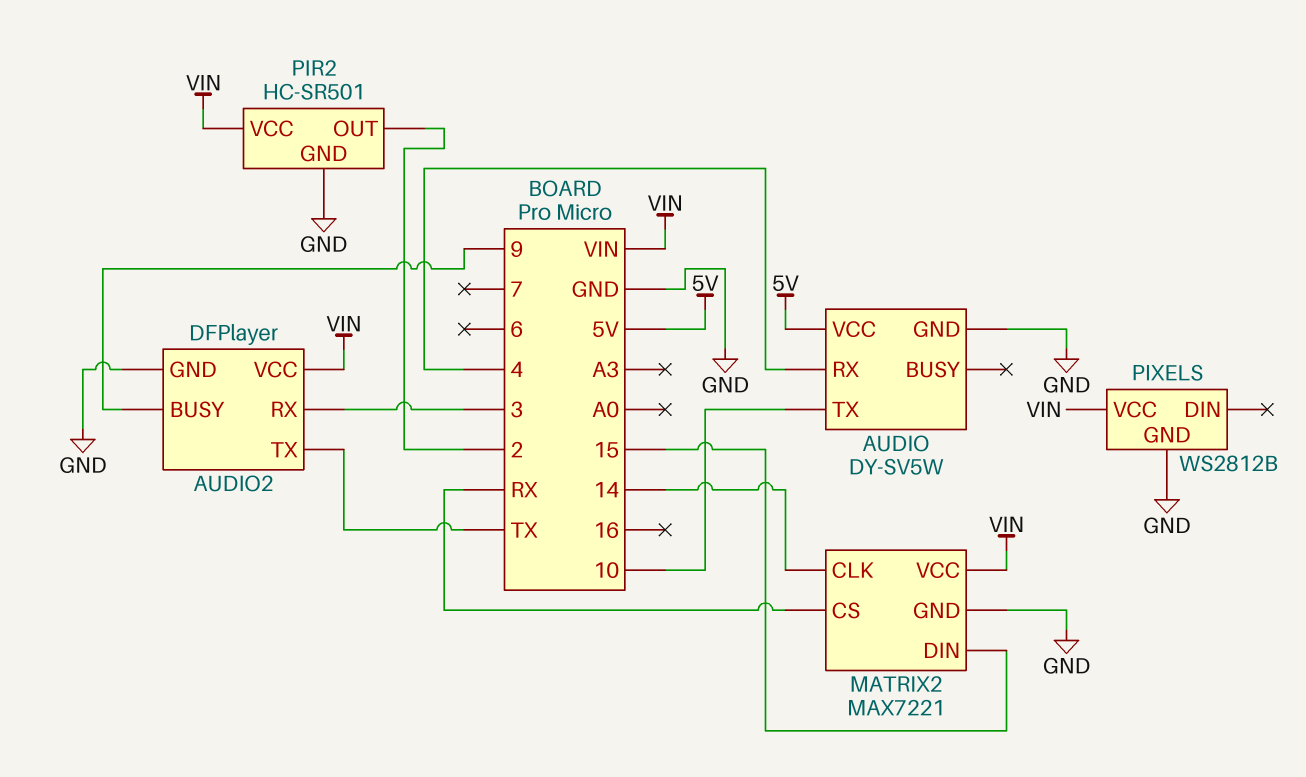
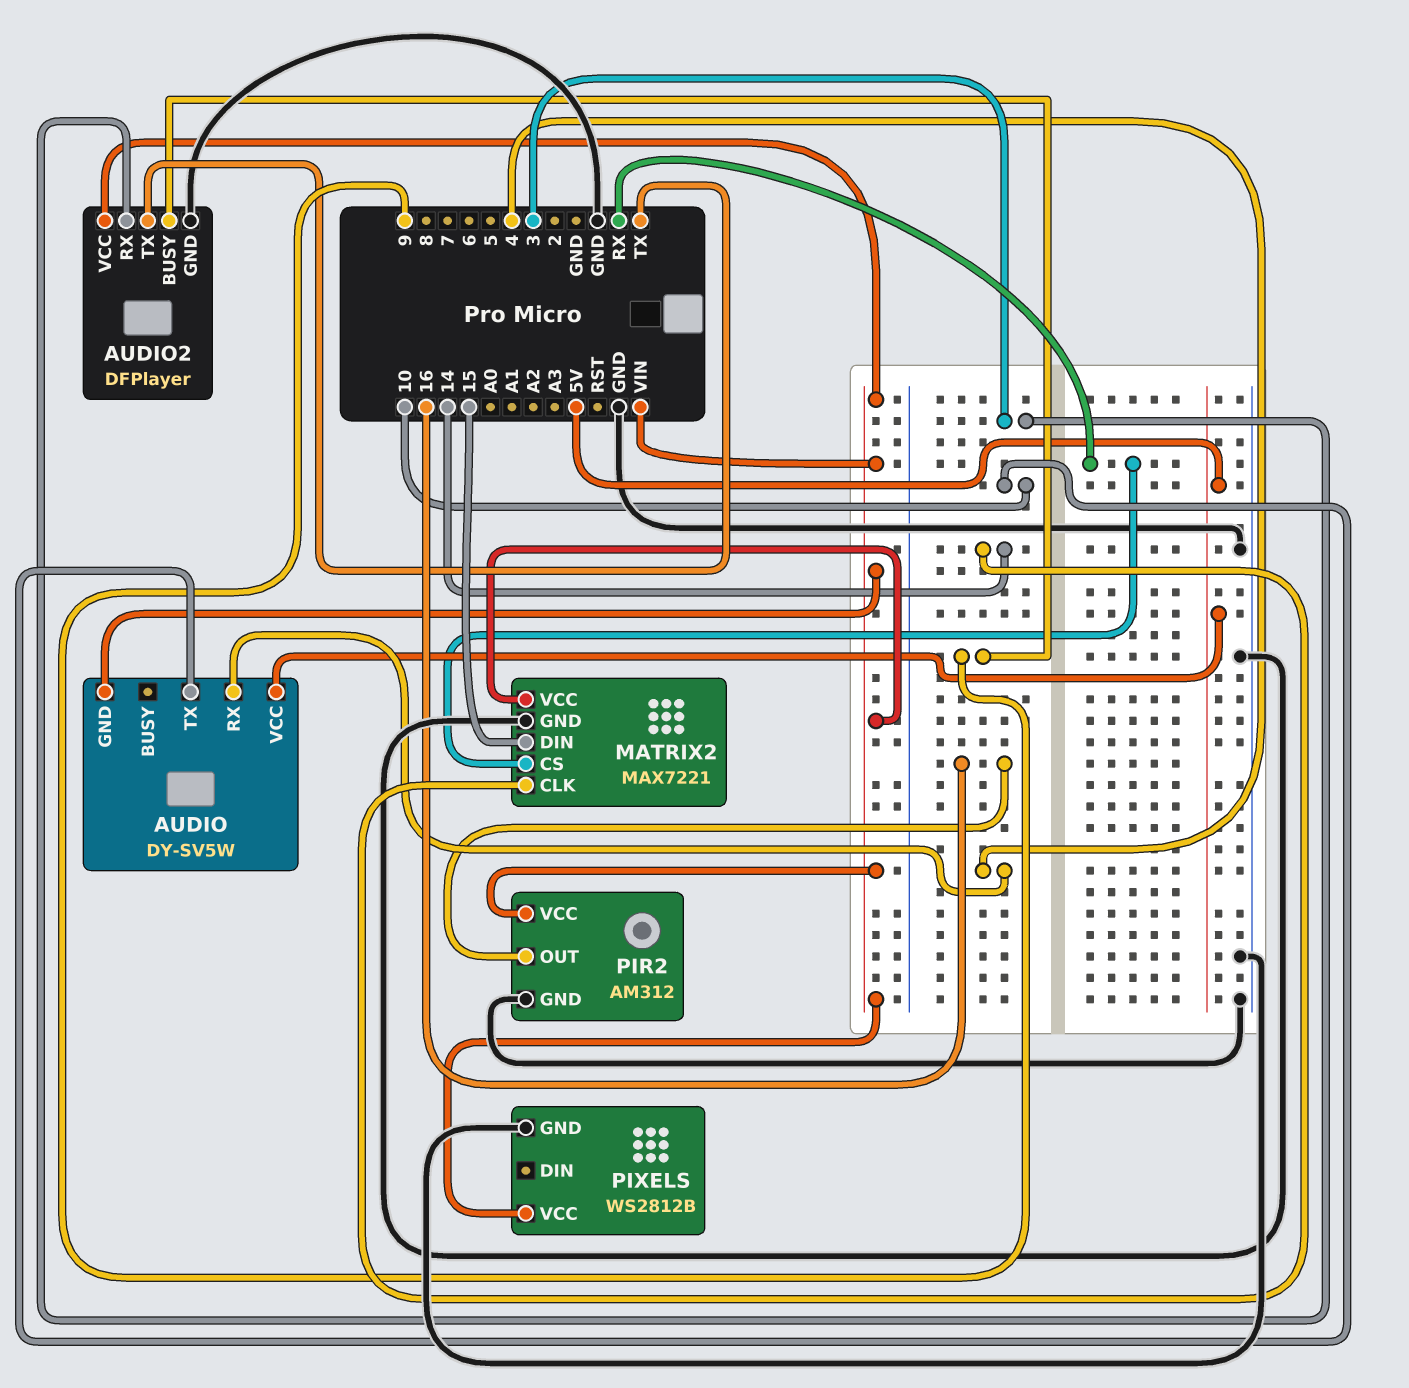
AUDIO pin GND: GND -> VIN
PIR2: HC-SR501 -> AM312
PIR2 pin OUT: 2 -> 16

